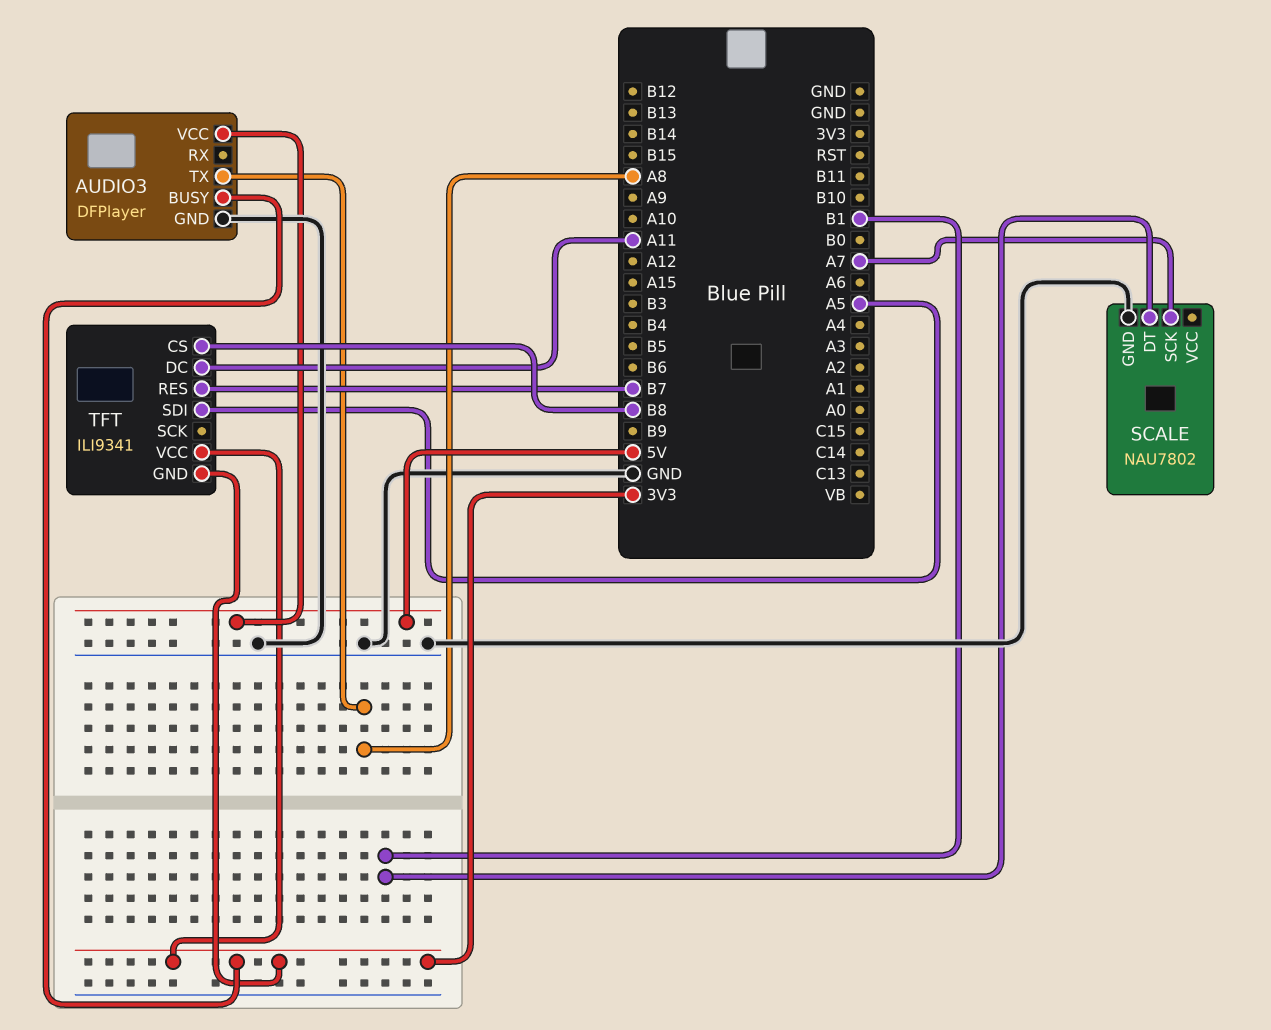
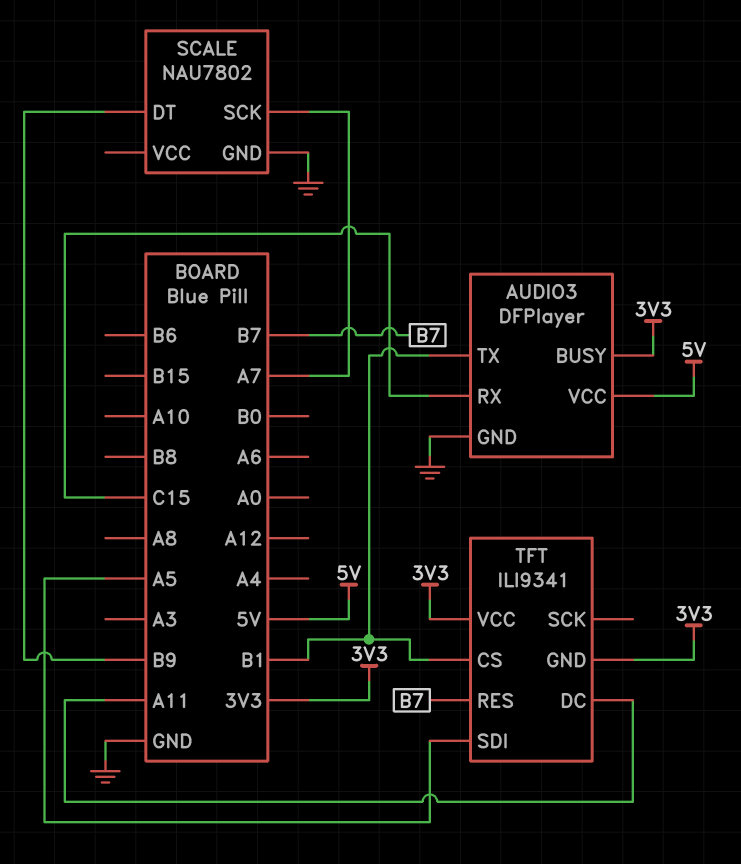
AUDIO3 pin RX: none -> C15
AUDIO3 pin TX: A8 -> B1
SCALE pin DT: B1 -> B9
TFT pin CS: B8 -> B1

